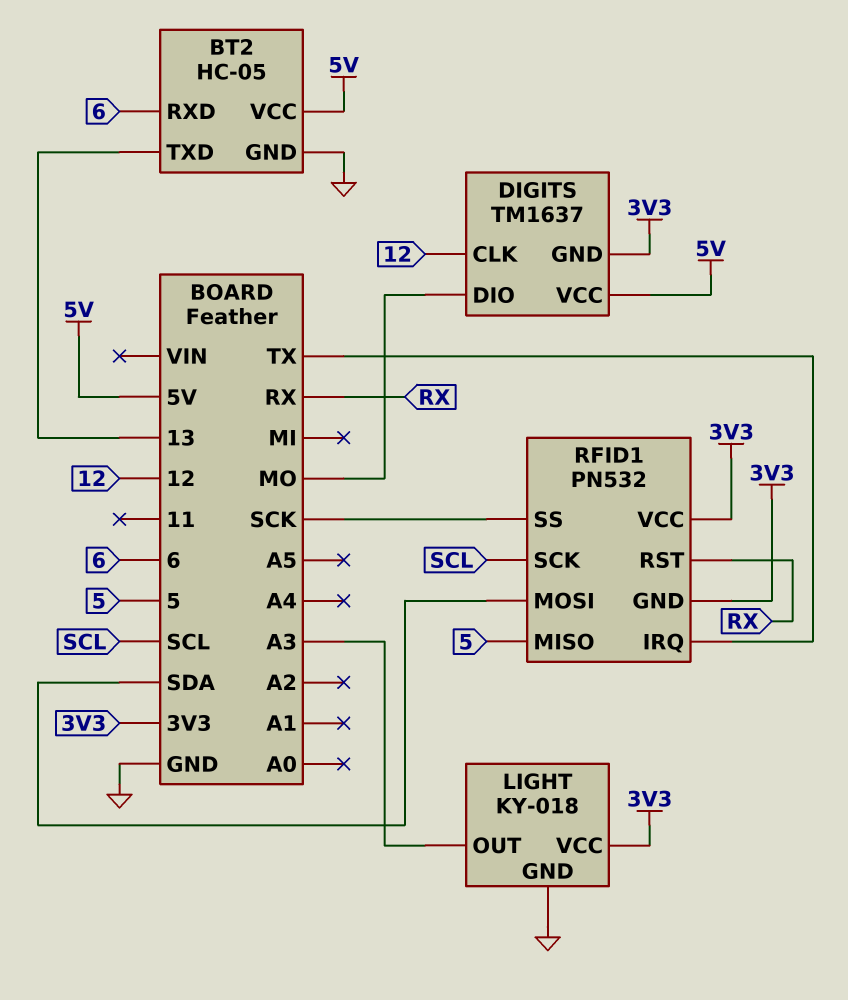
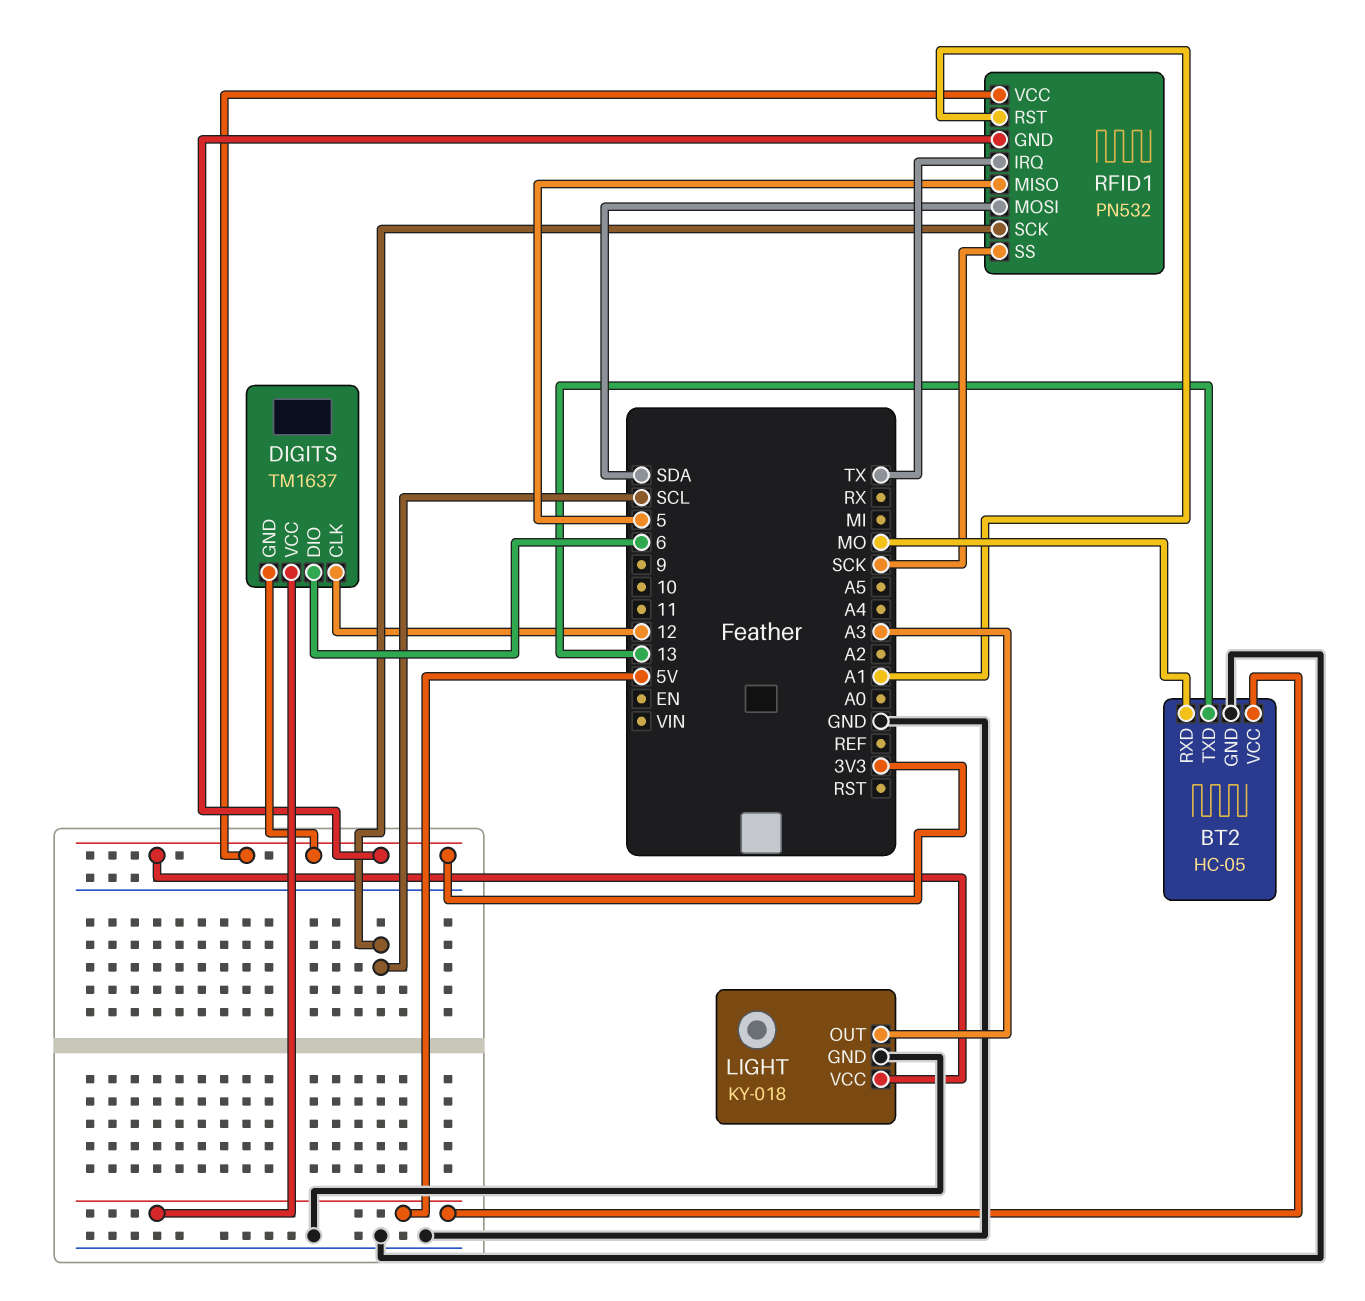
BT2 pin RXD: 6 -> MO
DIGITS pin DIO: MO -> 6
RFID1 pin RST: RX -> A1

